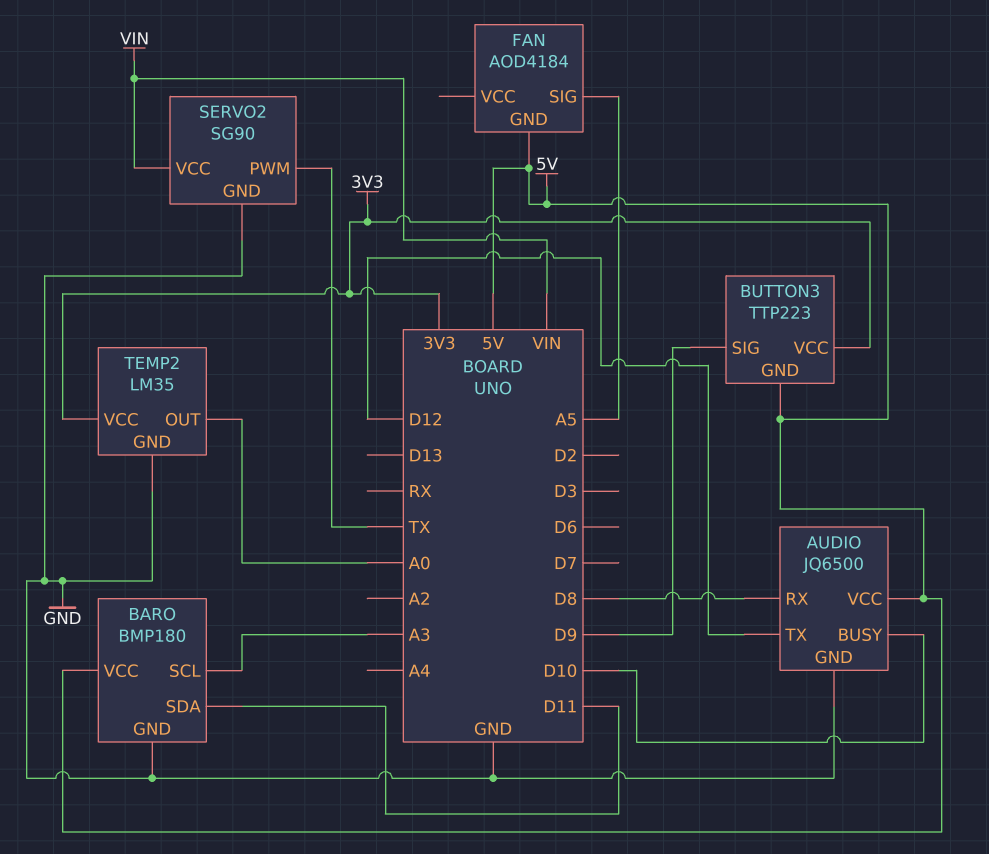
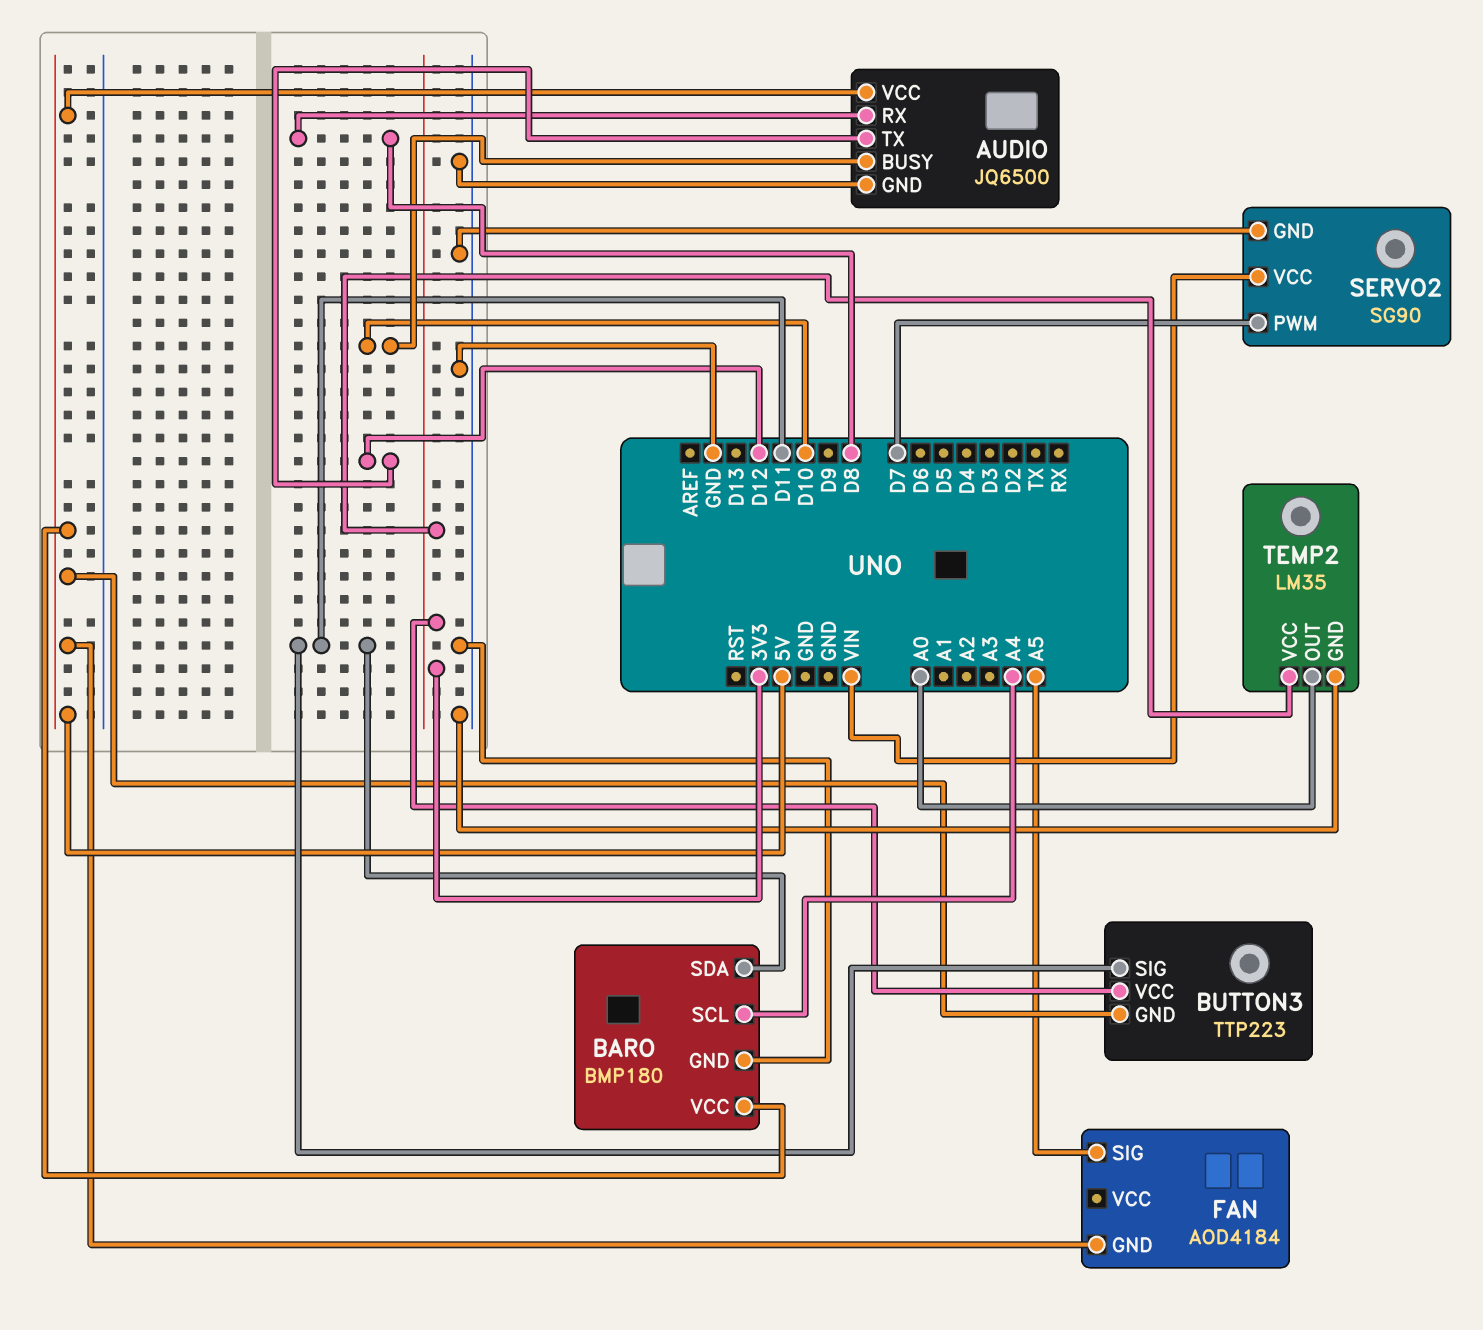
BARO pin SCL: A3 -> A4
BUTTON3 pin SIG: D9 -> D11
SERVO2 pin PWM: TX -> D7

